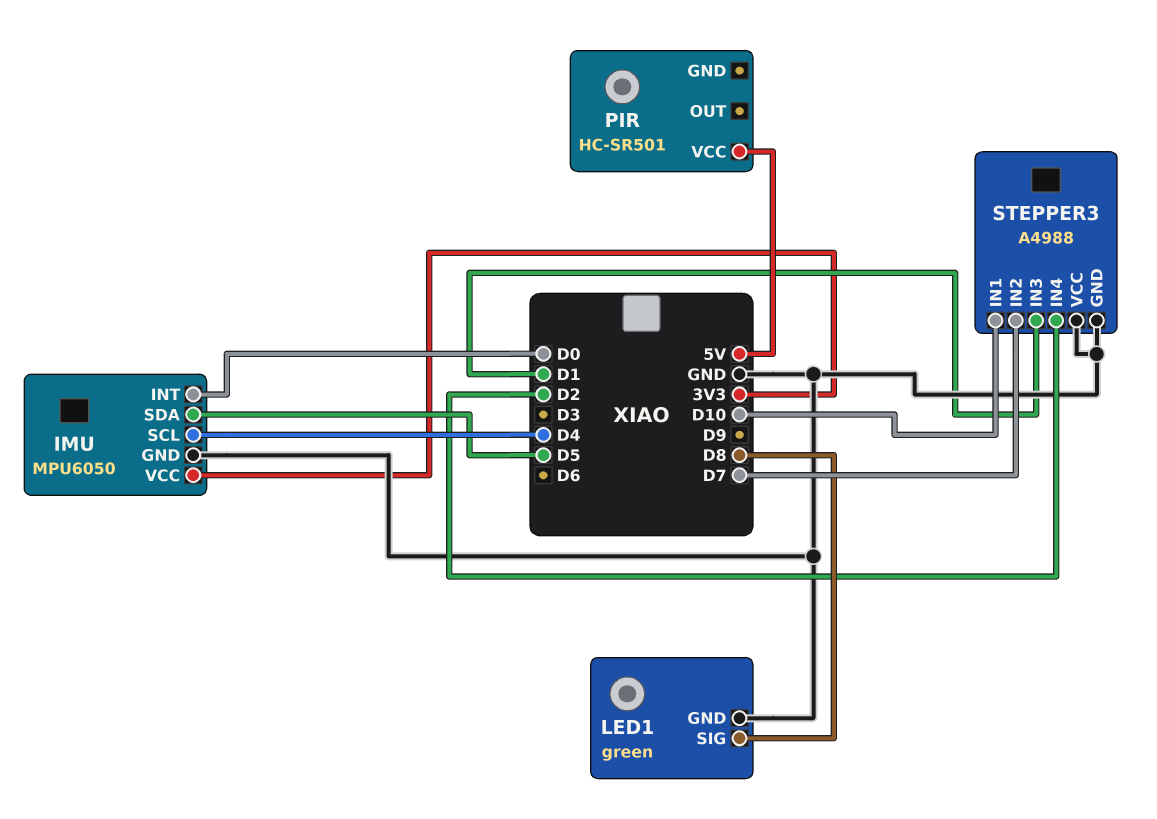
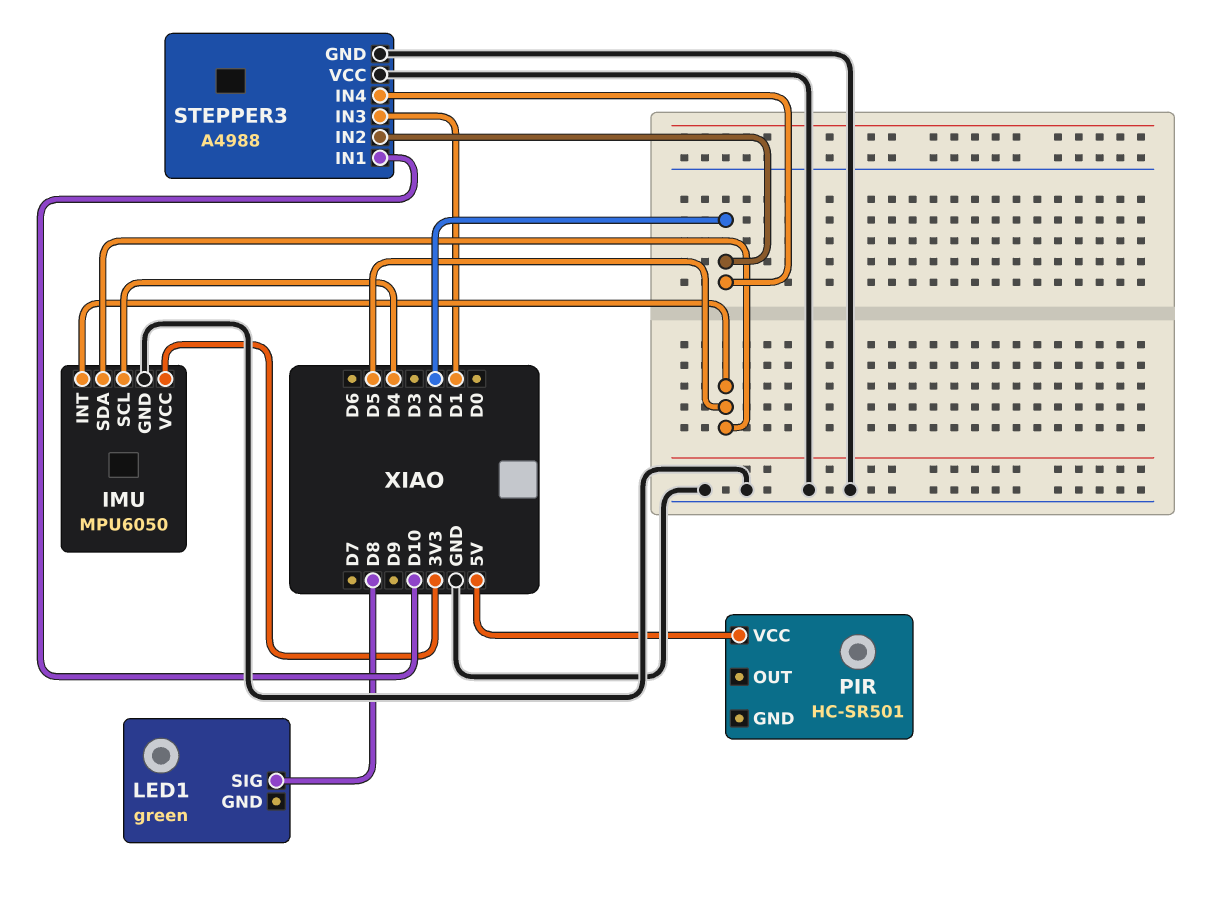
IMU pin INT: D0 -> D5
LED1 pin GND: GND -> none
STEPPER3 pin IN2: D7 -> D2

